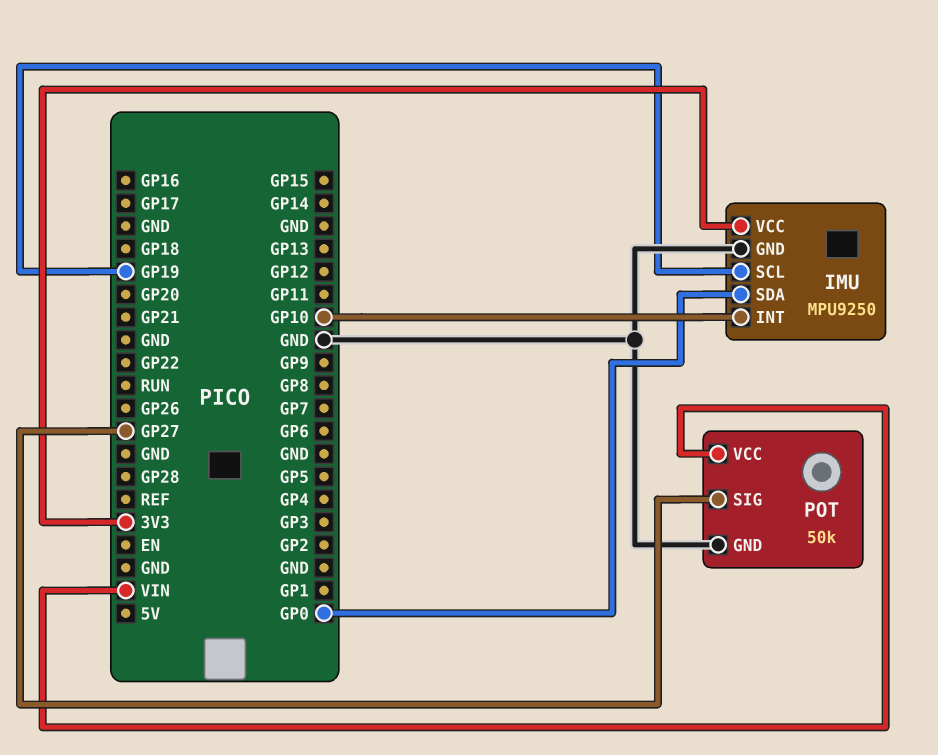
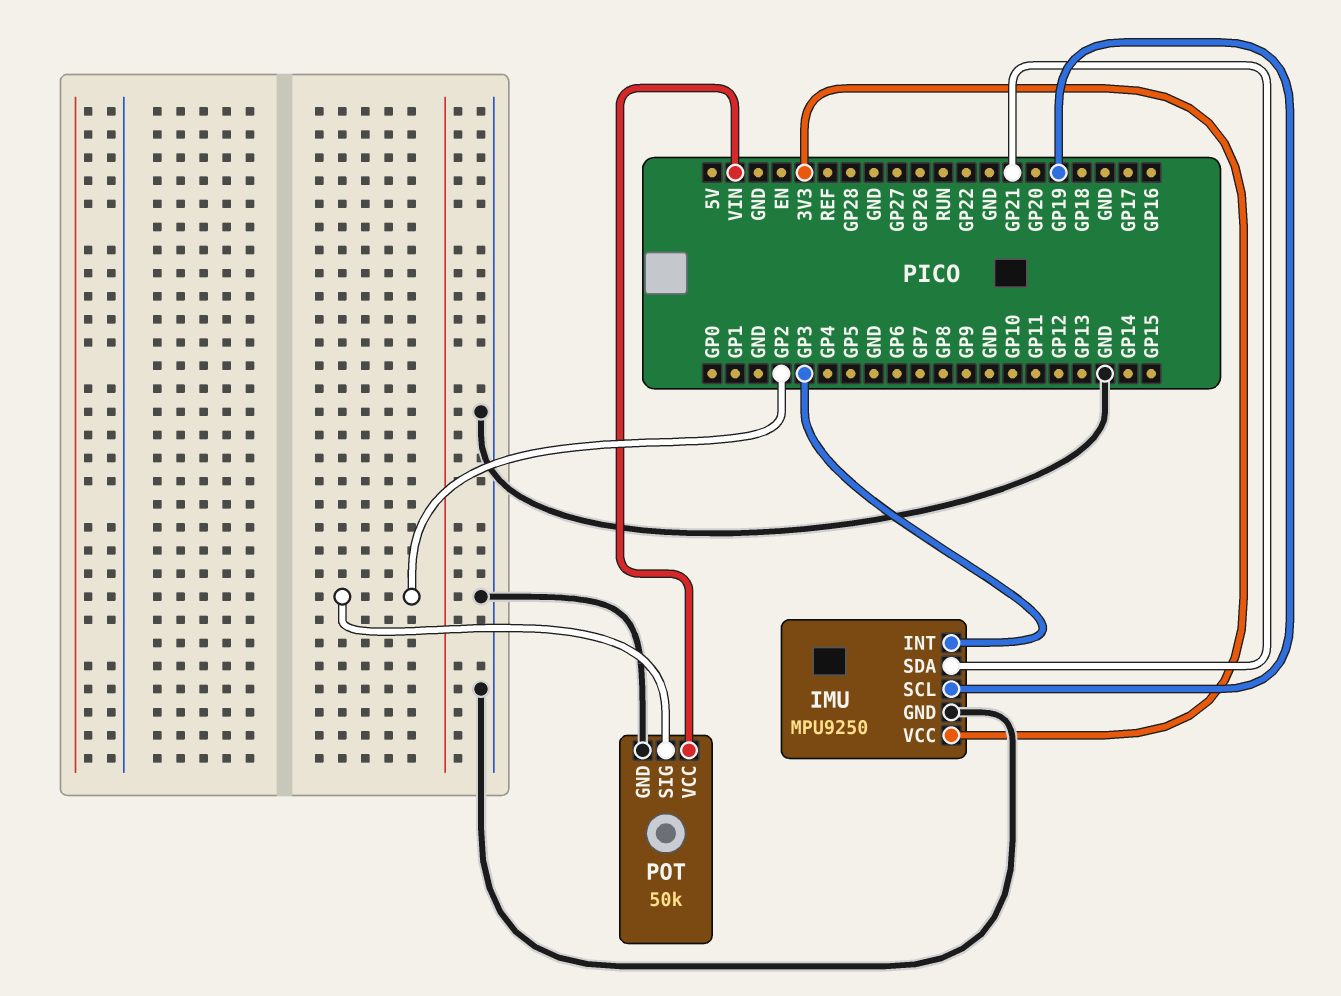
IMU pin INT: GP10 -> GP3
IMU pin SDA: GP0 -> GP21
POT pin SIG: GP27 -> GP2

